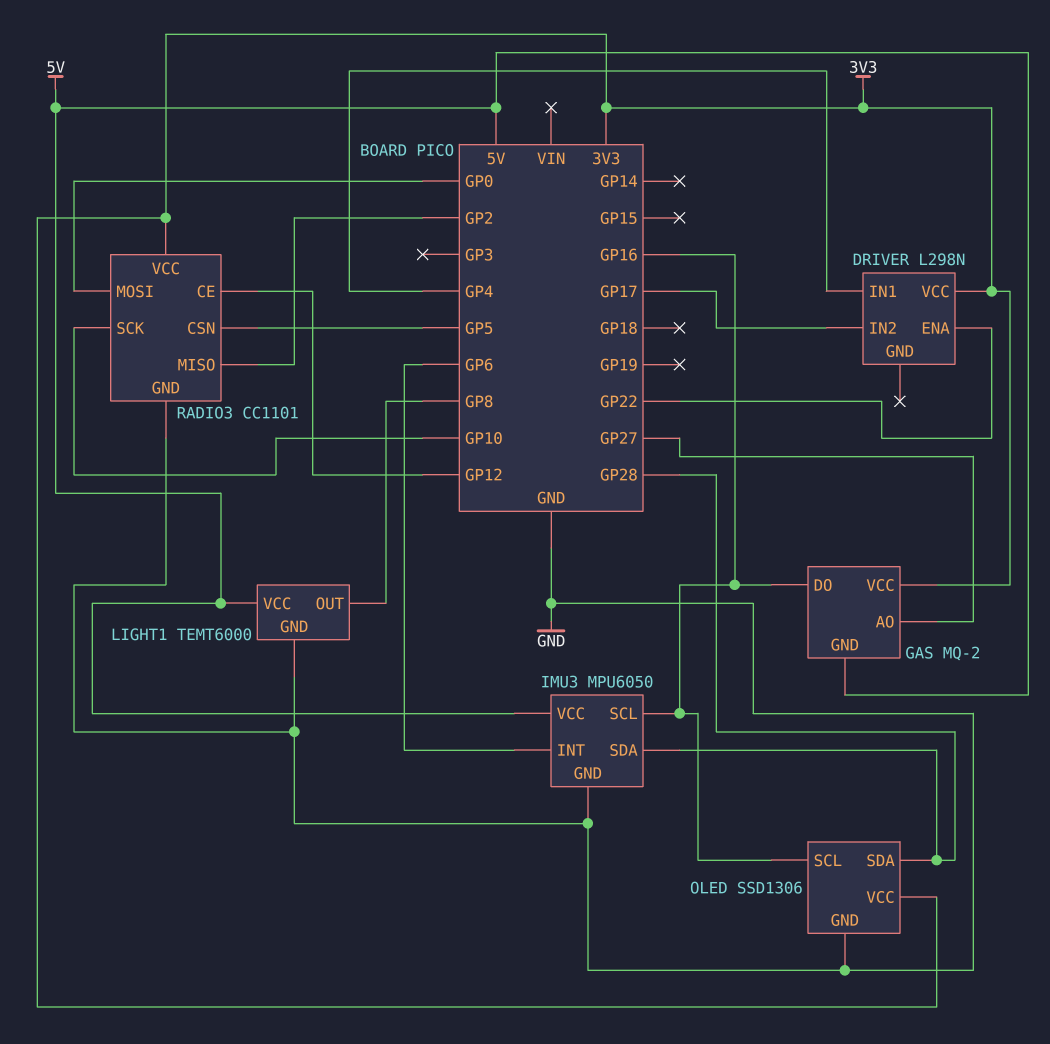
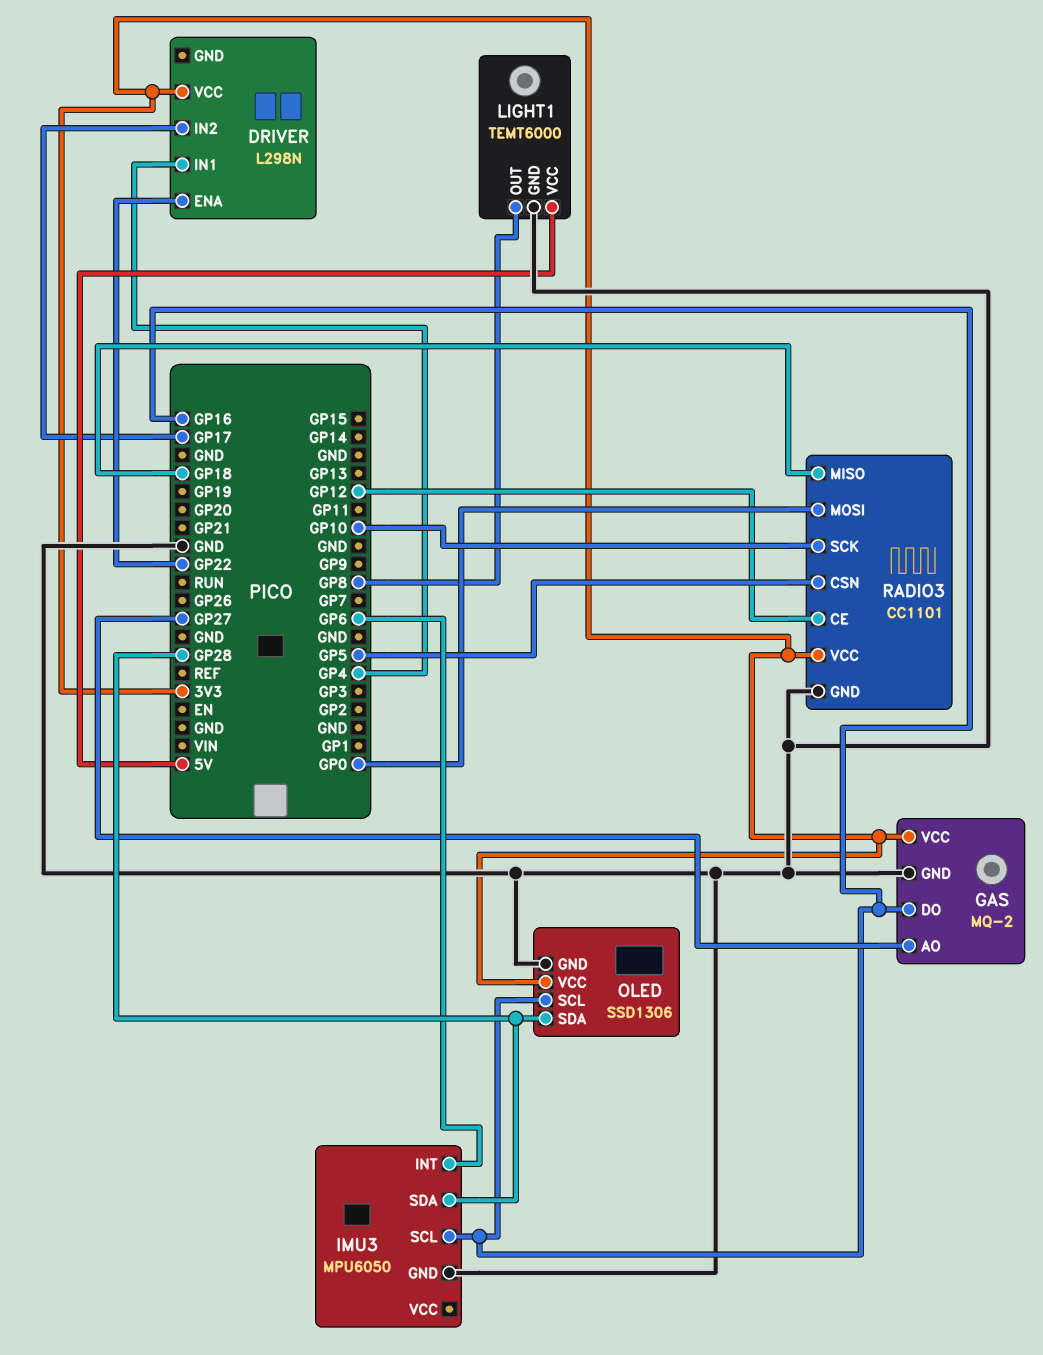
GAS pin GND: 5V -> GND
IMU3 pin VCC: 5V -> none
RADIO3 pin MISO: GP2 -> GP18

